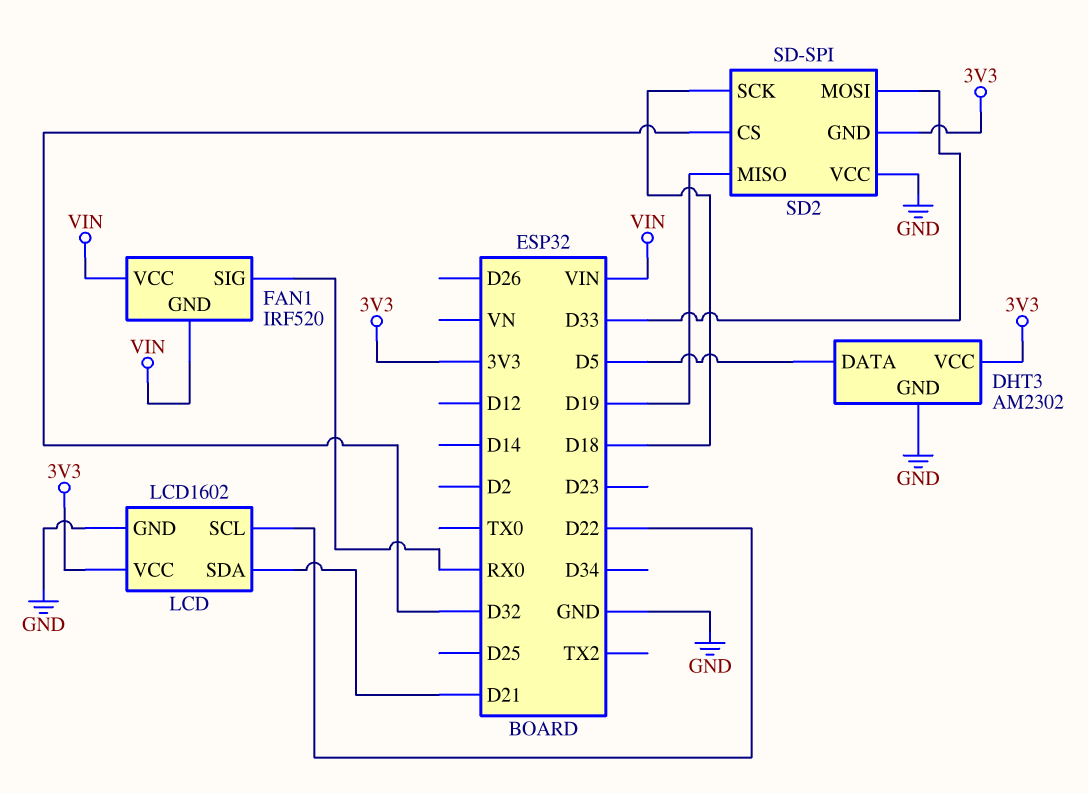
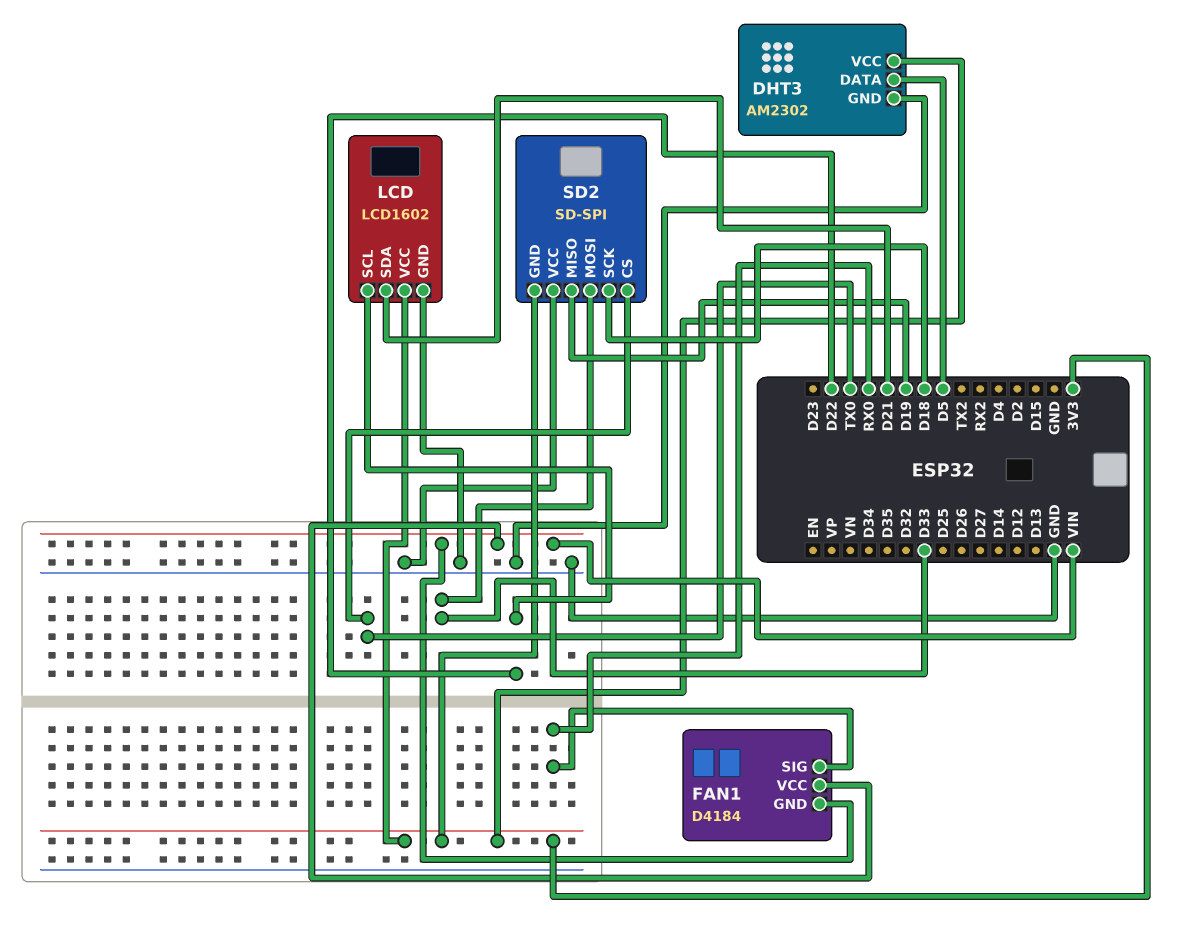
FAN1: IRF520 -> D4184
SD2 pin CS: D32 -> TX0

